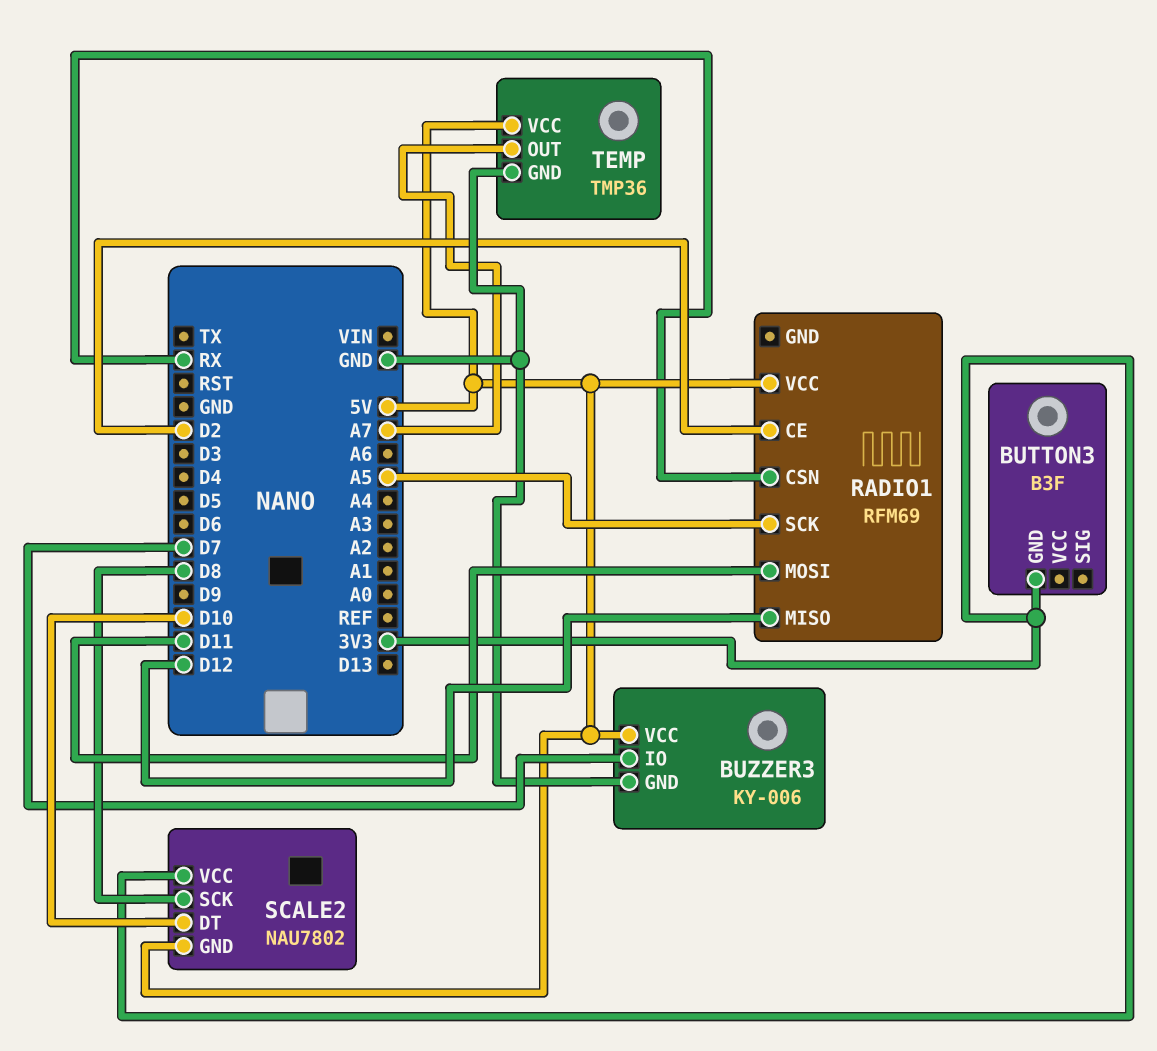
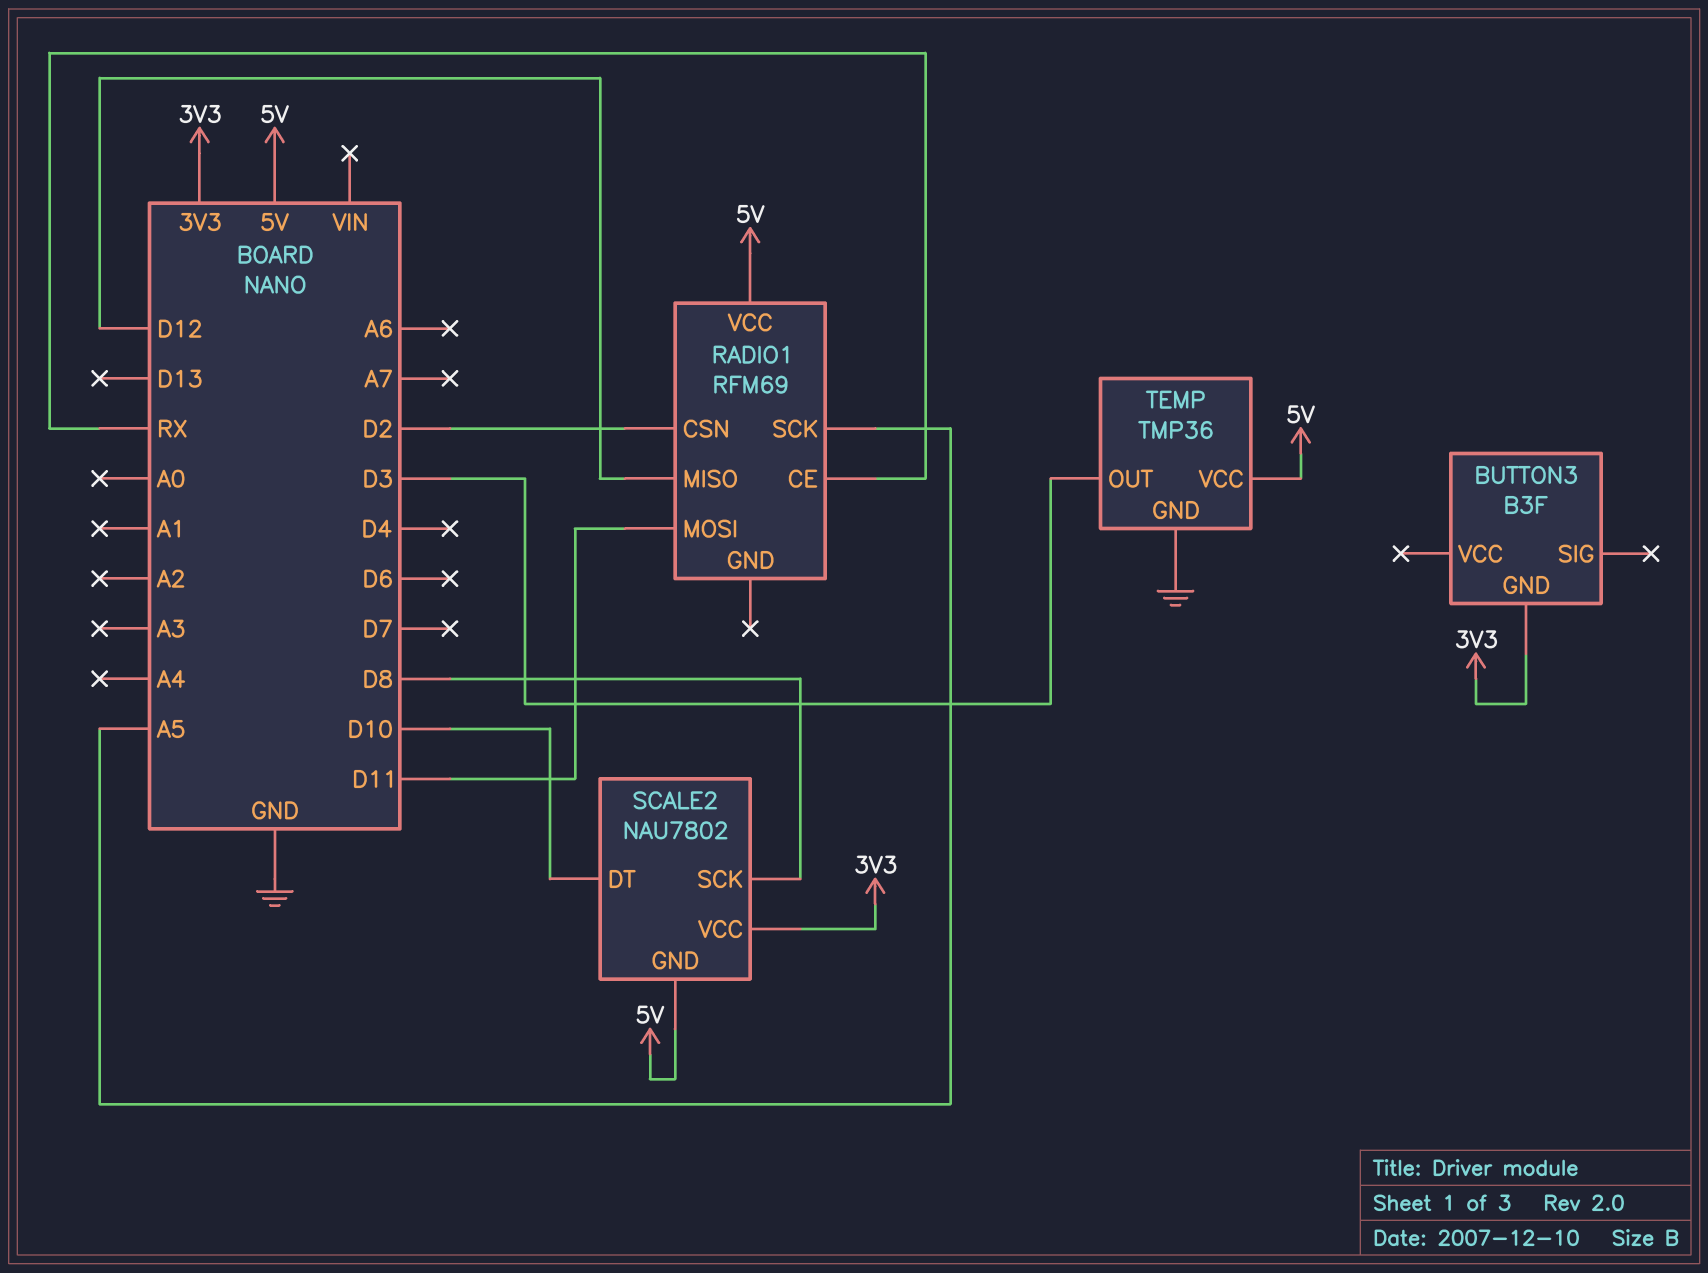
BUZZER3: KY-006 -> none
BUZZER3 pin GND: GND -> none
BUZZER3 pin IO: D7 -> none
BUZZER3 pin VCC: 5V -> none
RADIO1 pin CE: D2 -> RX
RADIO1 pin CSN: RX -> D2
TEMP pin OUT: A7 -> D3

